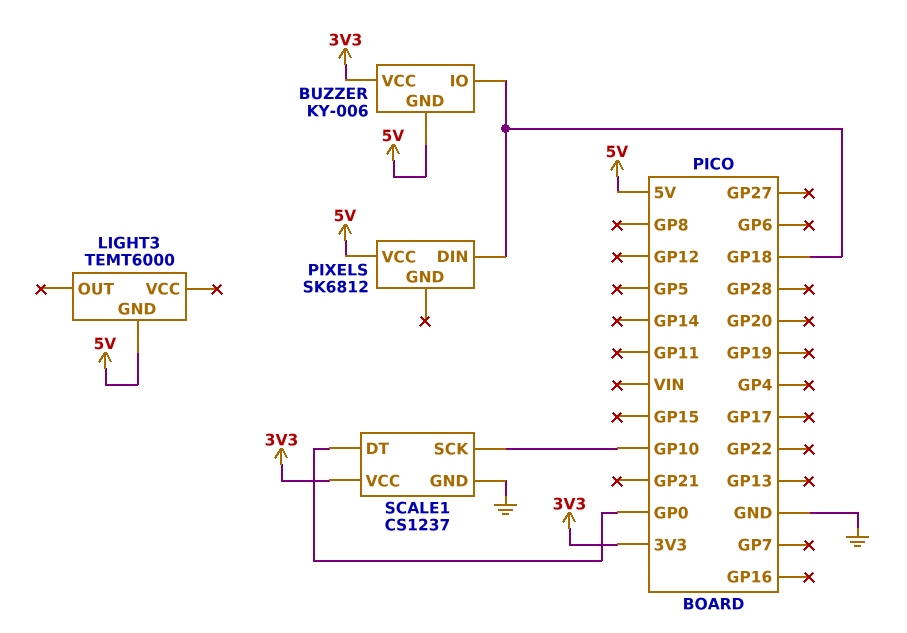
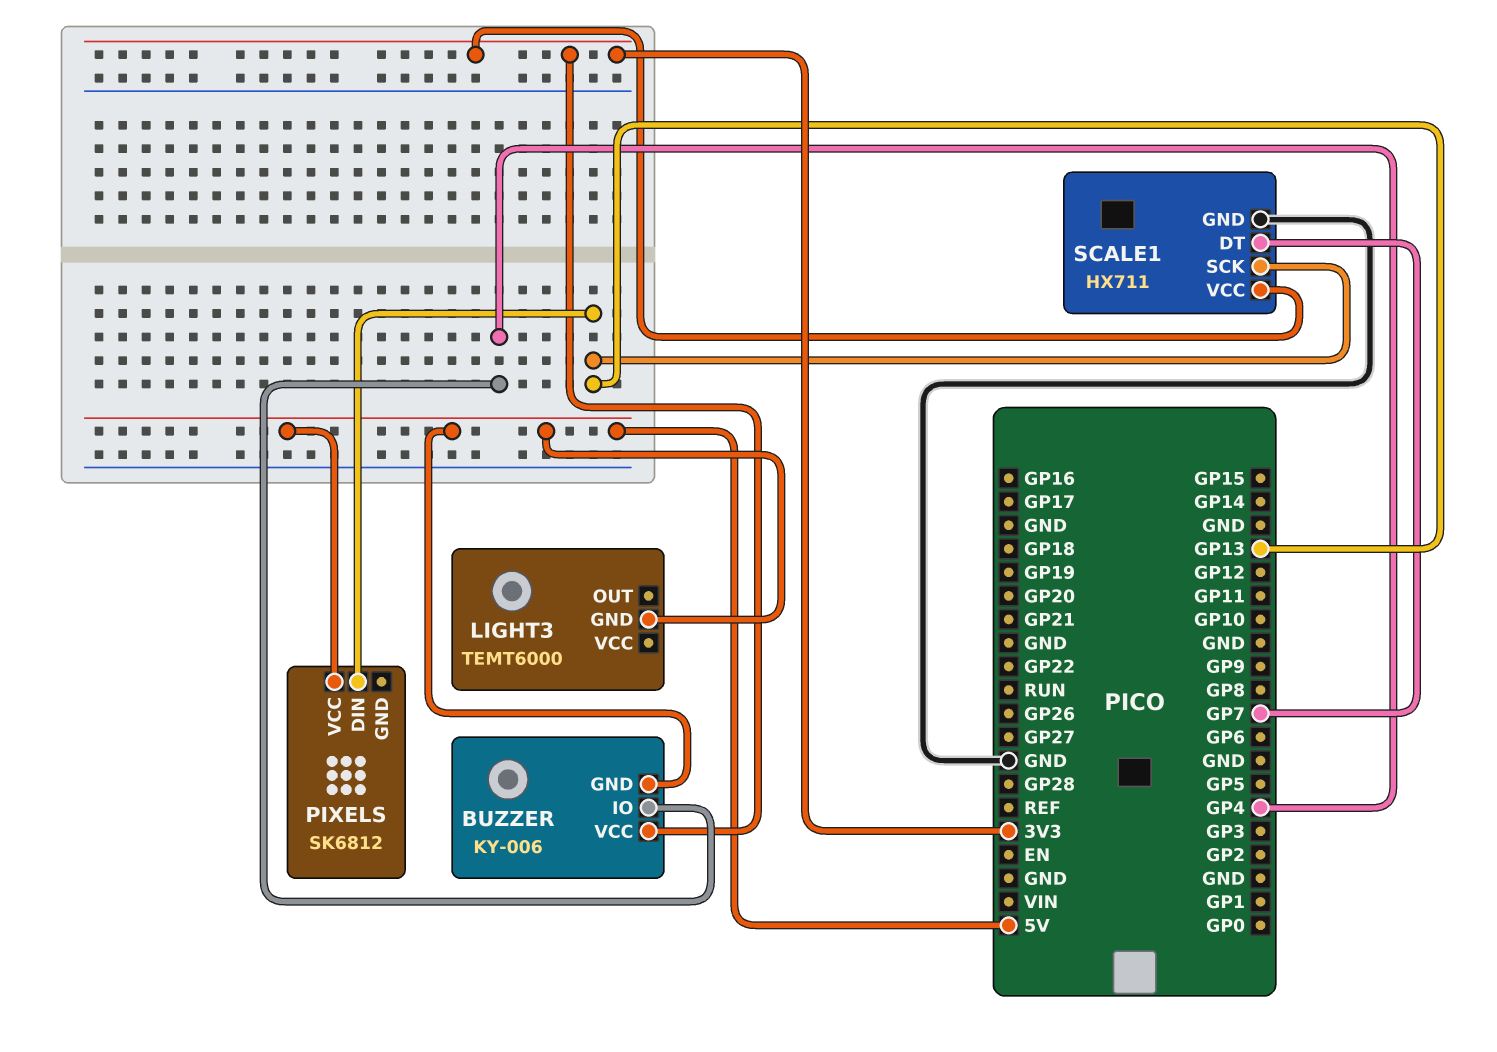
BUZZER pin IO: GP18 -> GP4
PIXELS pin DIN: GP18 -> GP13
SCALE1: CS1237 -> HX711
SCALE1 pin DT: GP0 -> GP7
SCALE1 pin SCK: GP10 -> GP13

